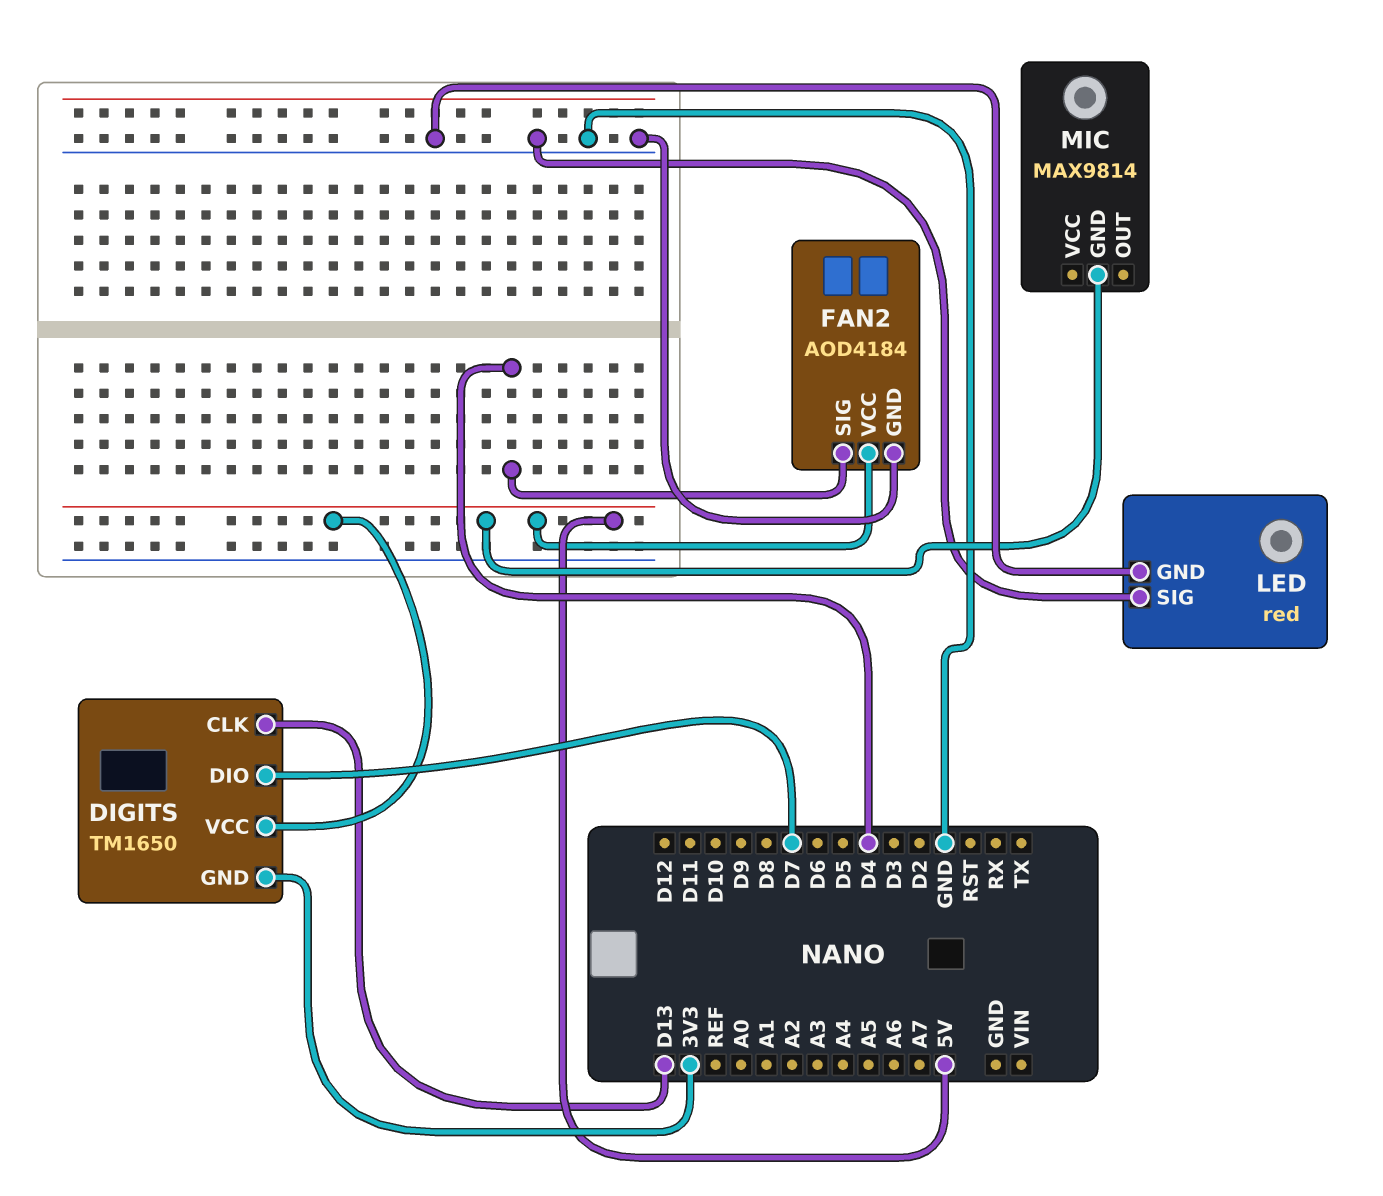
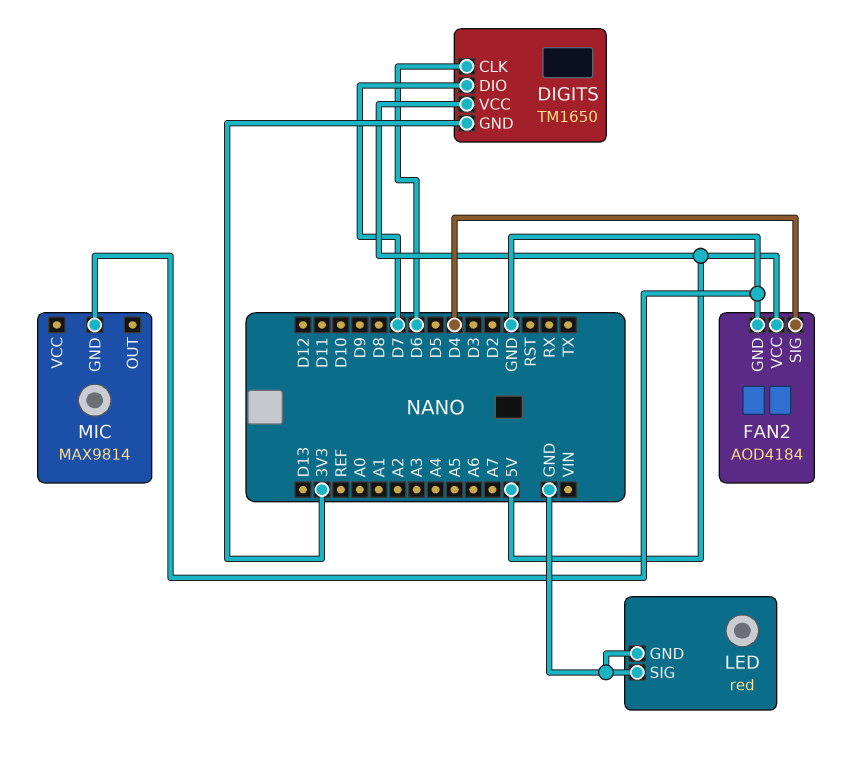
DIGITS pin CLK: D13 -> D6
MIC pin GND: 5V -> GND

